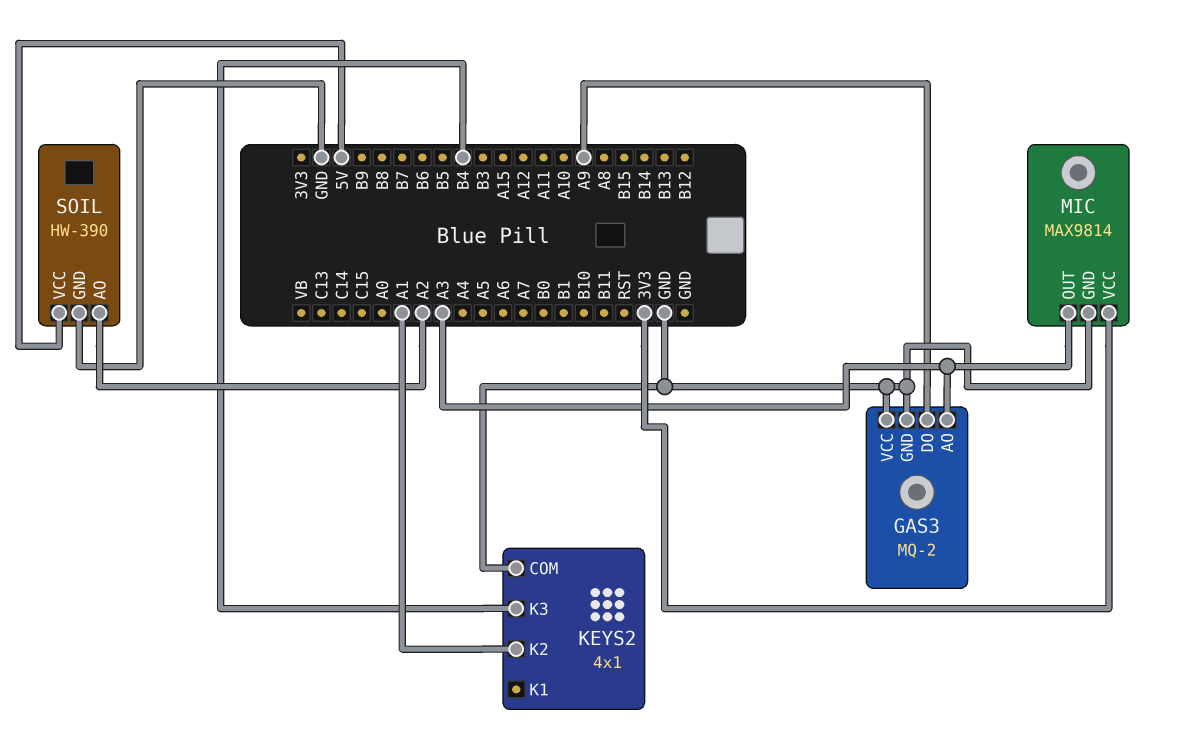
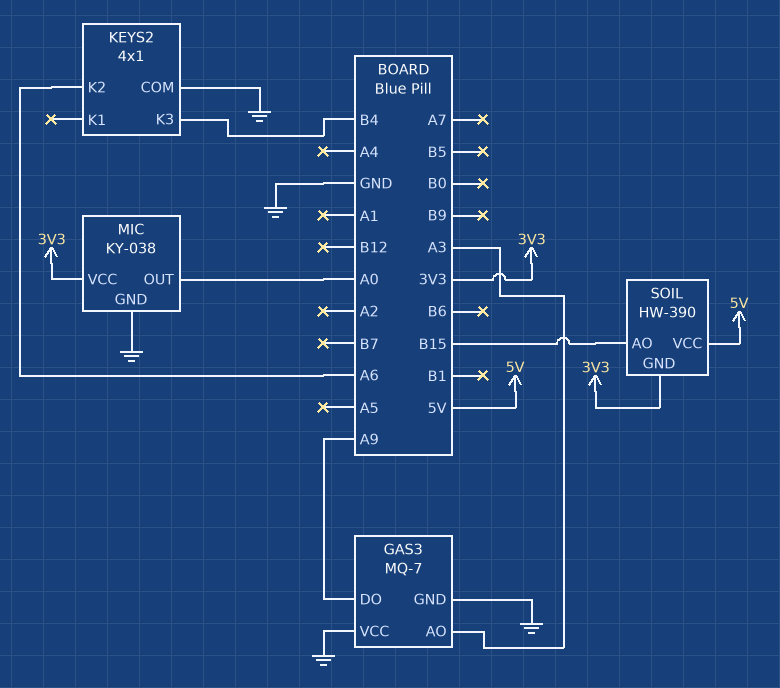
GAS3: MQ-2 -> MQ-7
KEYS2 pin K2: A1 -> A6
MIC: MAX9814 -> KY-038
MIC pin OUT: A3 -> A0
SOIL pin AO: A2 -> B15
SOIL pin GND: GND -> 3V3

